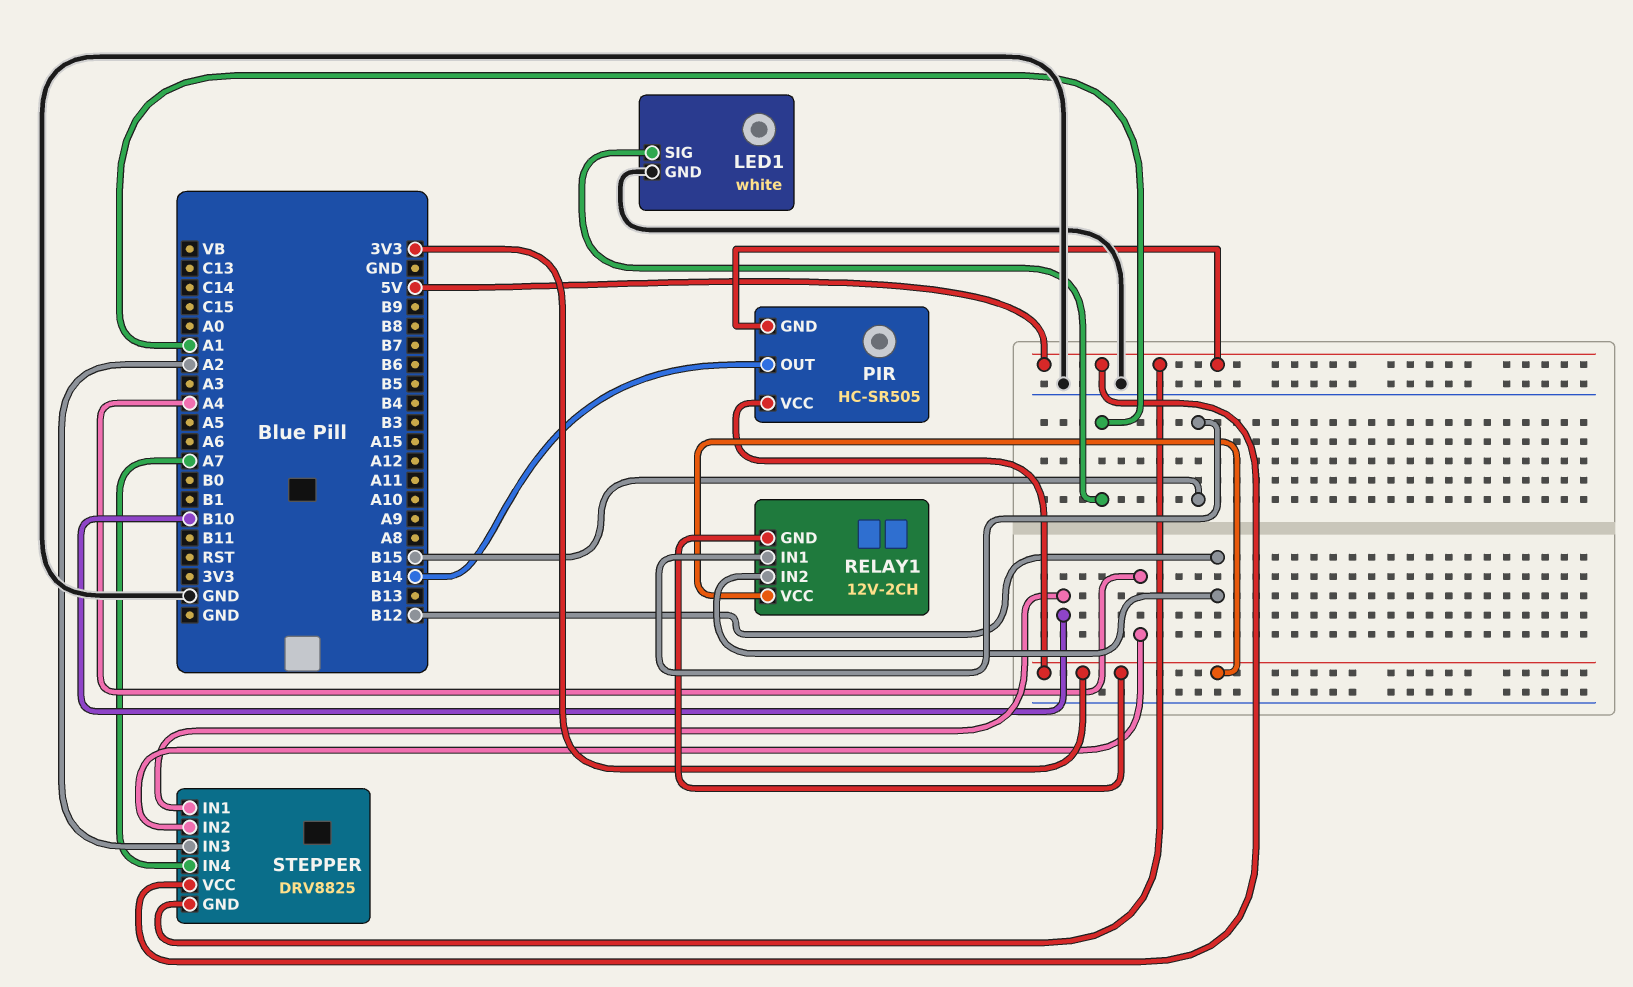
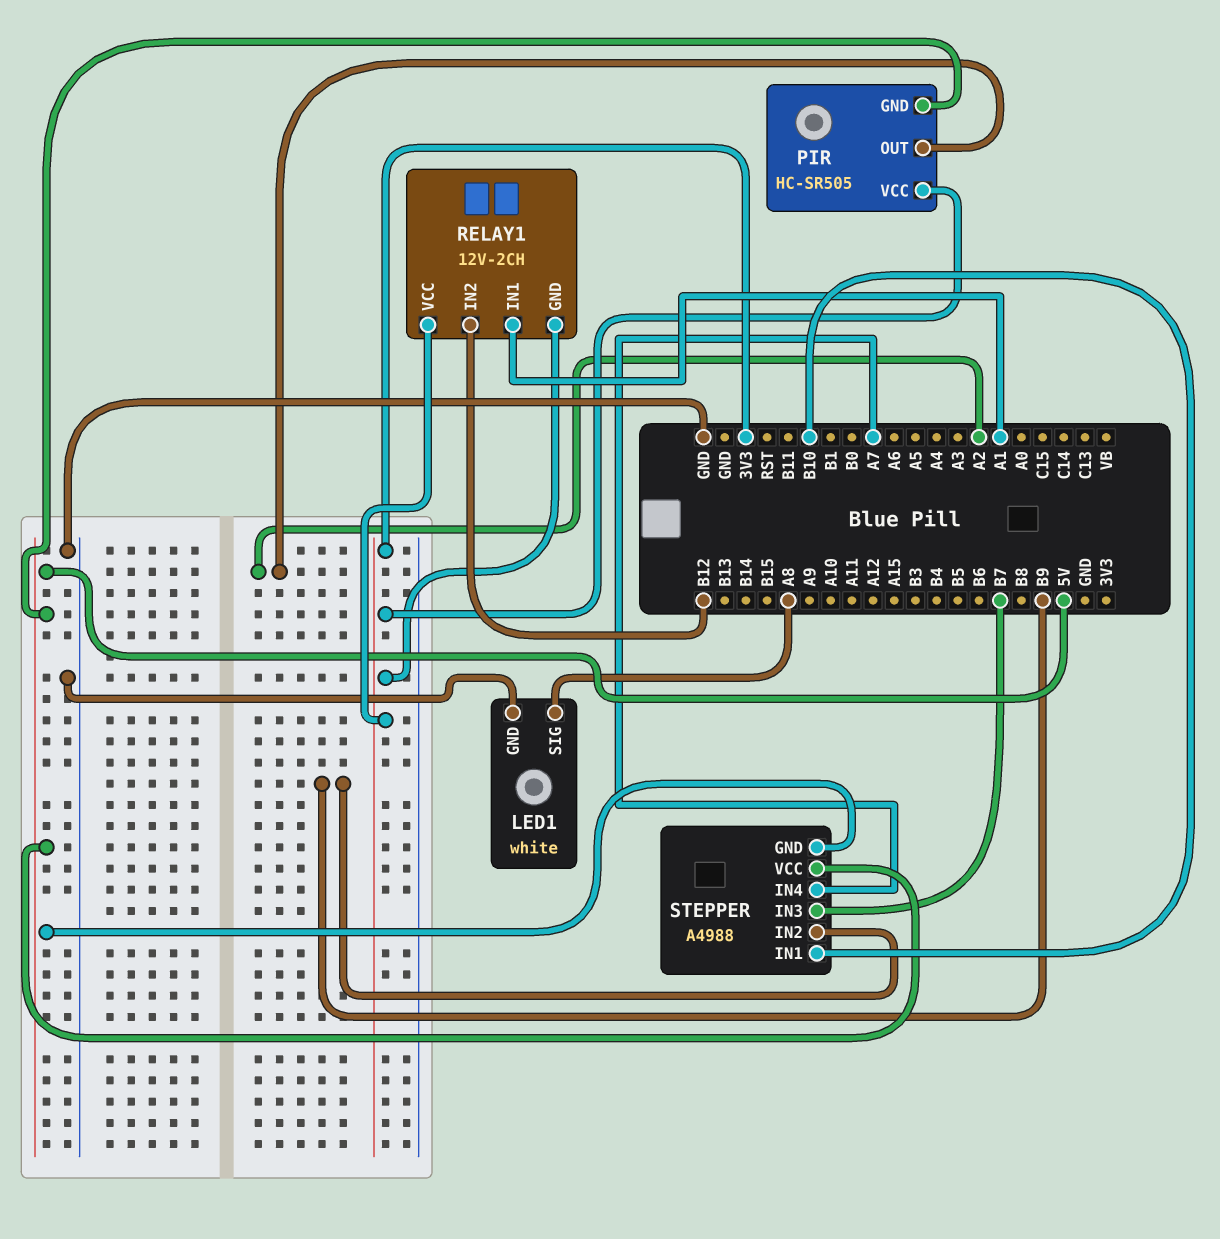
LED1 pin SIG: A1 -> A8
PIR pin OUT: B14 -> A2
RELAY1 pin IN1: B15 -> A1
STEPPER: DRV8825 -> A4988
STEPPER pin IN2: A4 -> B9
STEPPER pin IN3: A2 -> B7

